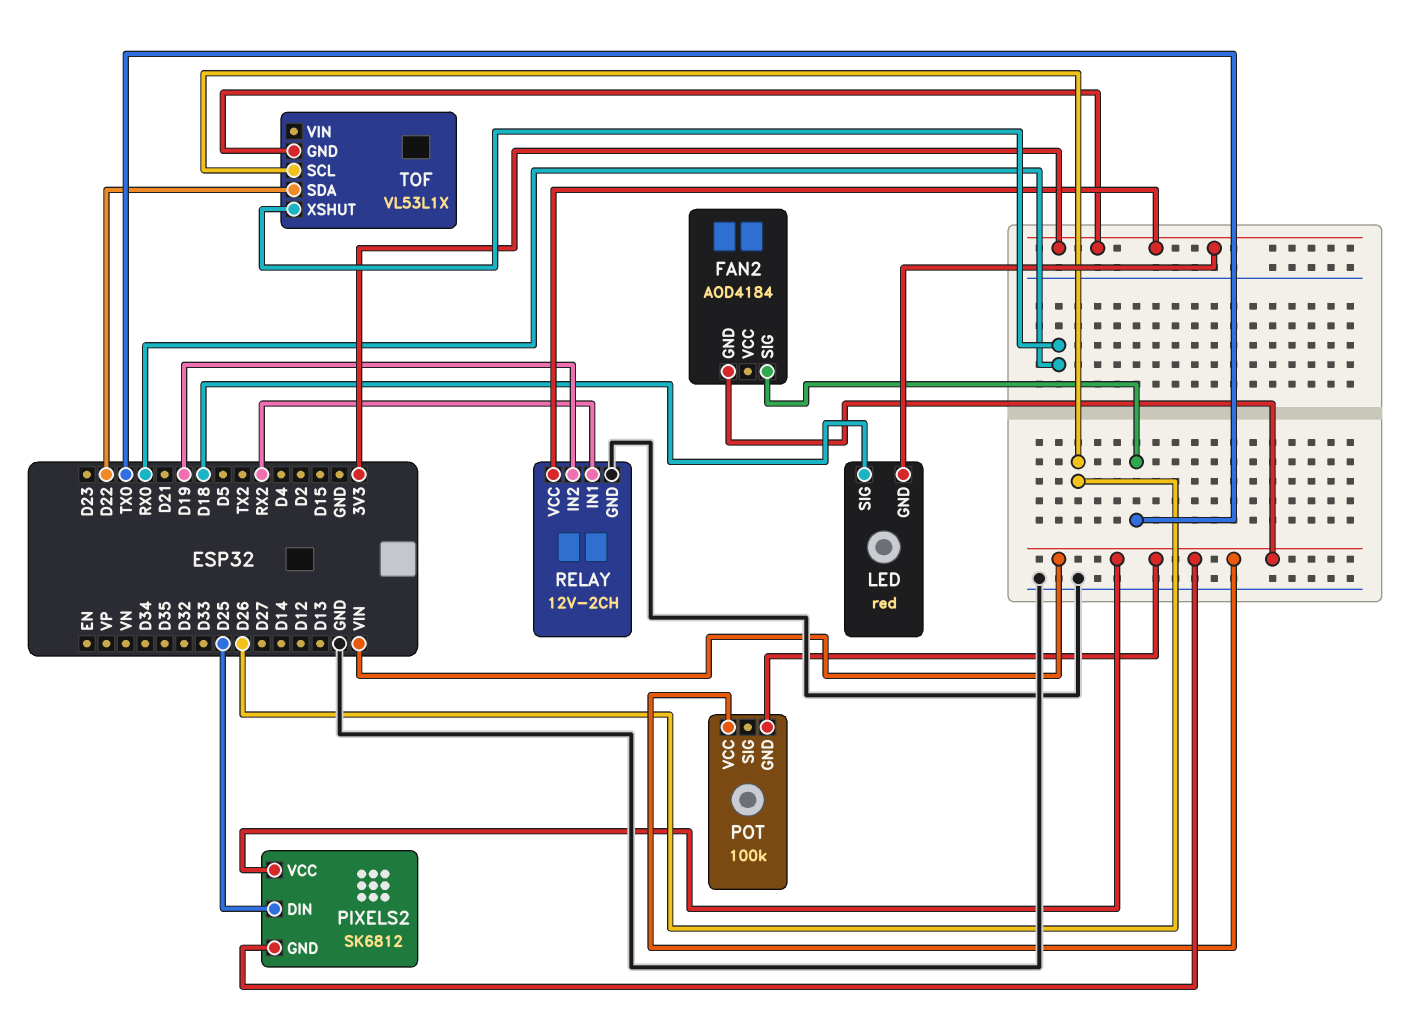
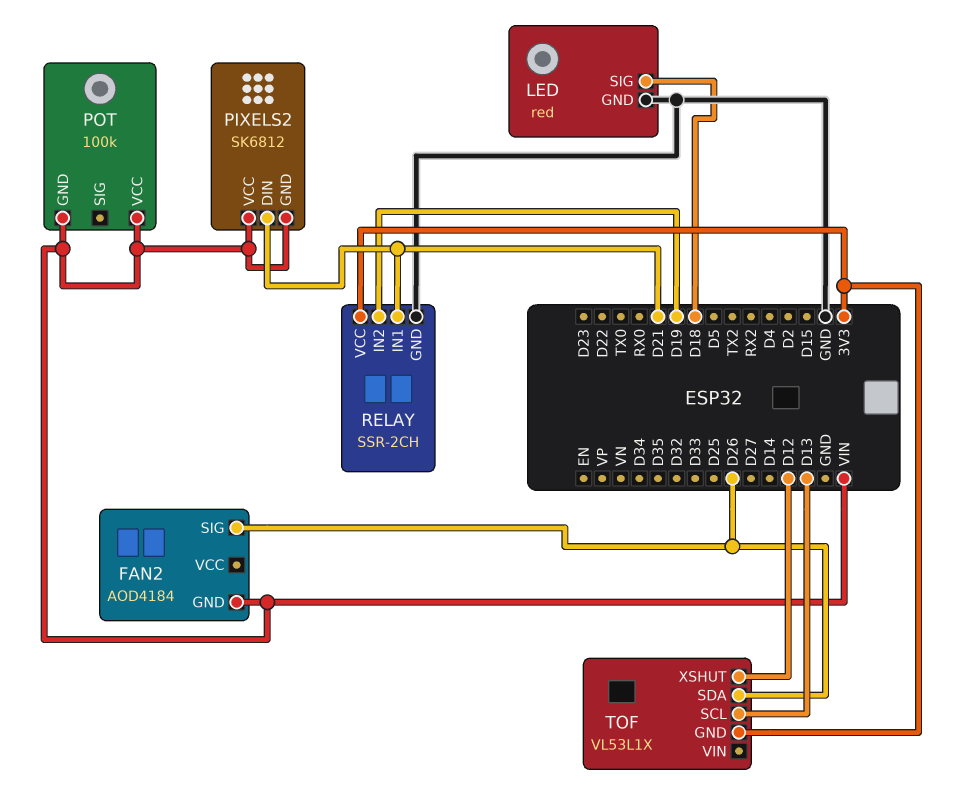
FAN2 pin SIG: TX0 -> D26
LED pin GND: 3V3 -> GND
PIXELS2 pin DIN: D25 -> D21
RELAY: 12V-2CH -> SSR-2CH
RELAY pin IN1: RX2 -> D21
TOF pin SCL: D26 -> D13
TOF pin SDA: D22 -> D26
TOF pin XSHUT: RX0 -> D12

